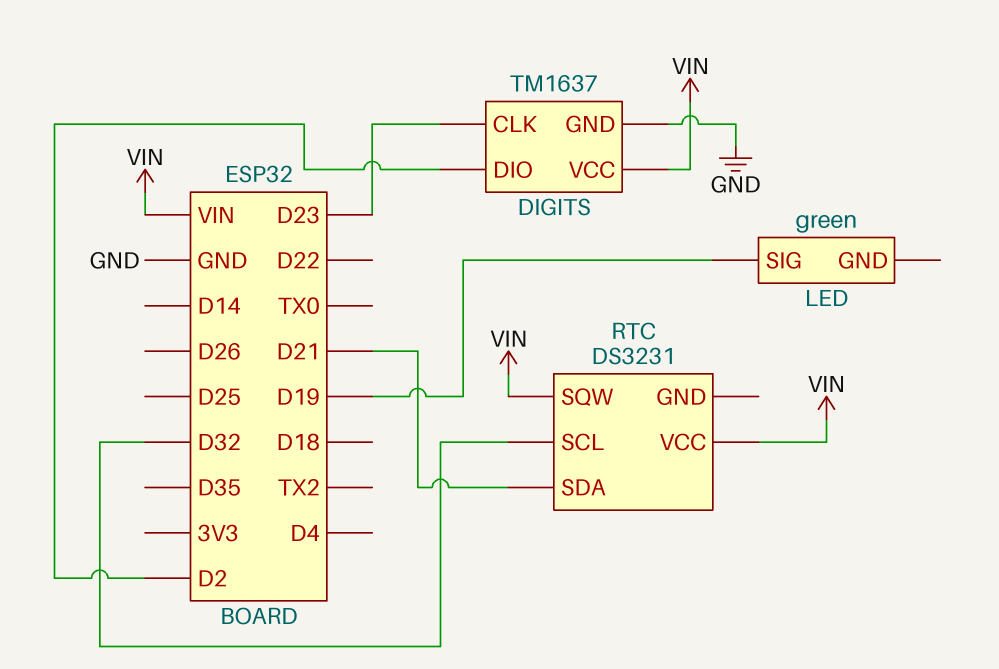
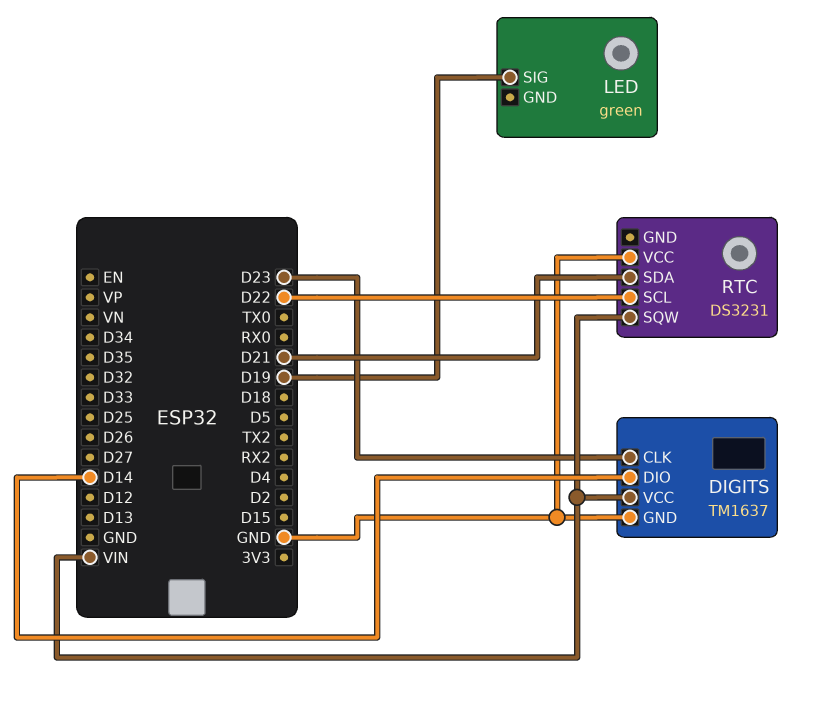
DIGITS pin DIO: D2 -> D14
RTC pin SCL: D32 -> D22
RTC pin VCC: VIN -> GND

